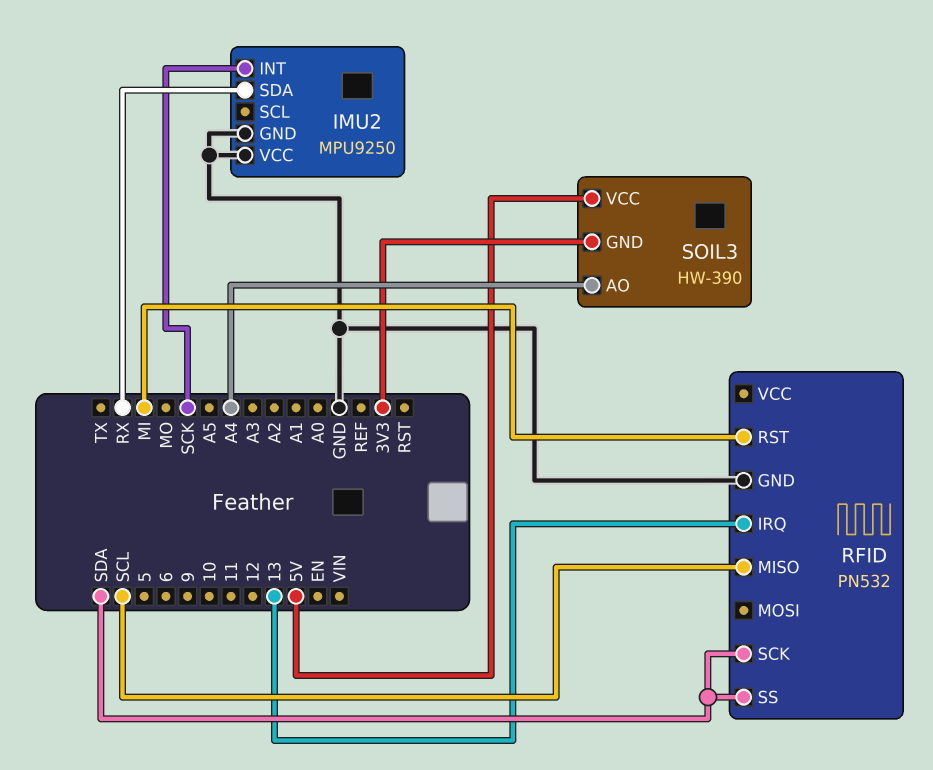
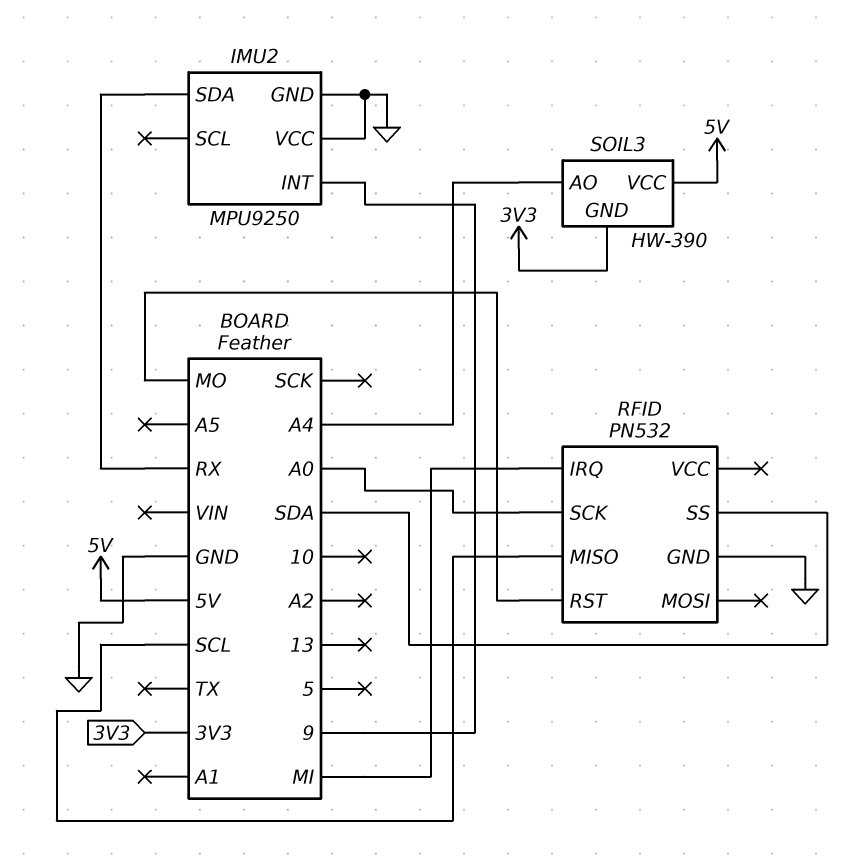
IMU2 pin INT: SCK -> 9
RFID pin IRQ: 13 -> MI
RFID pin RST: MI -> MO
RFID pin SCK: SDA -> A0

